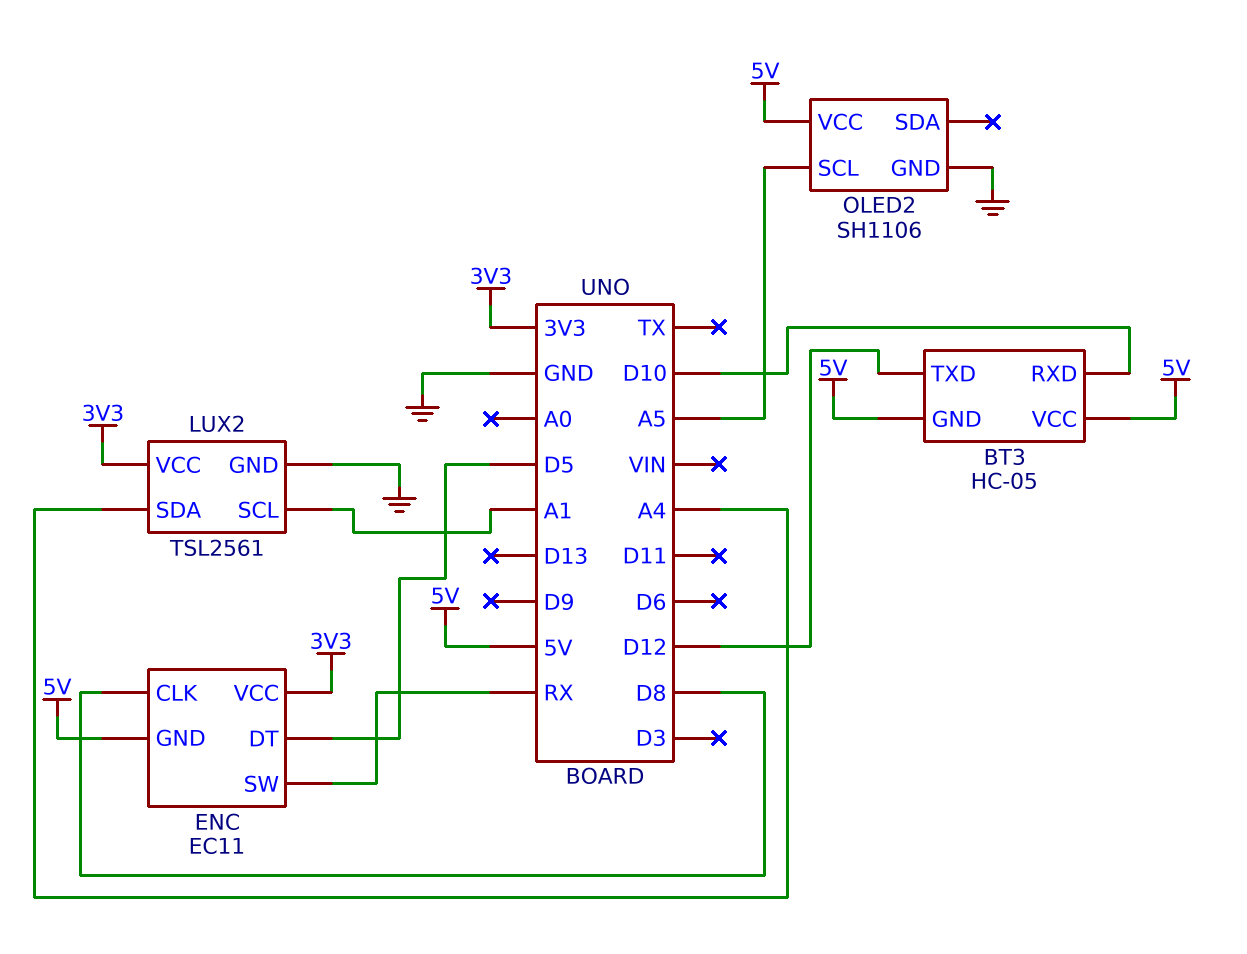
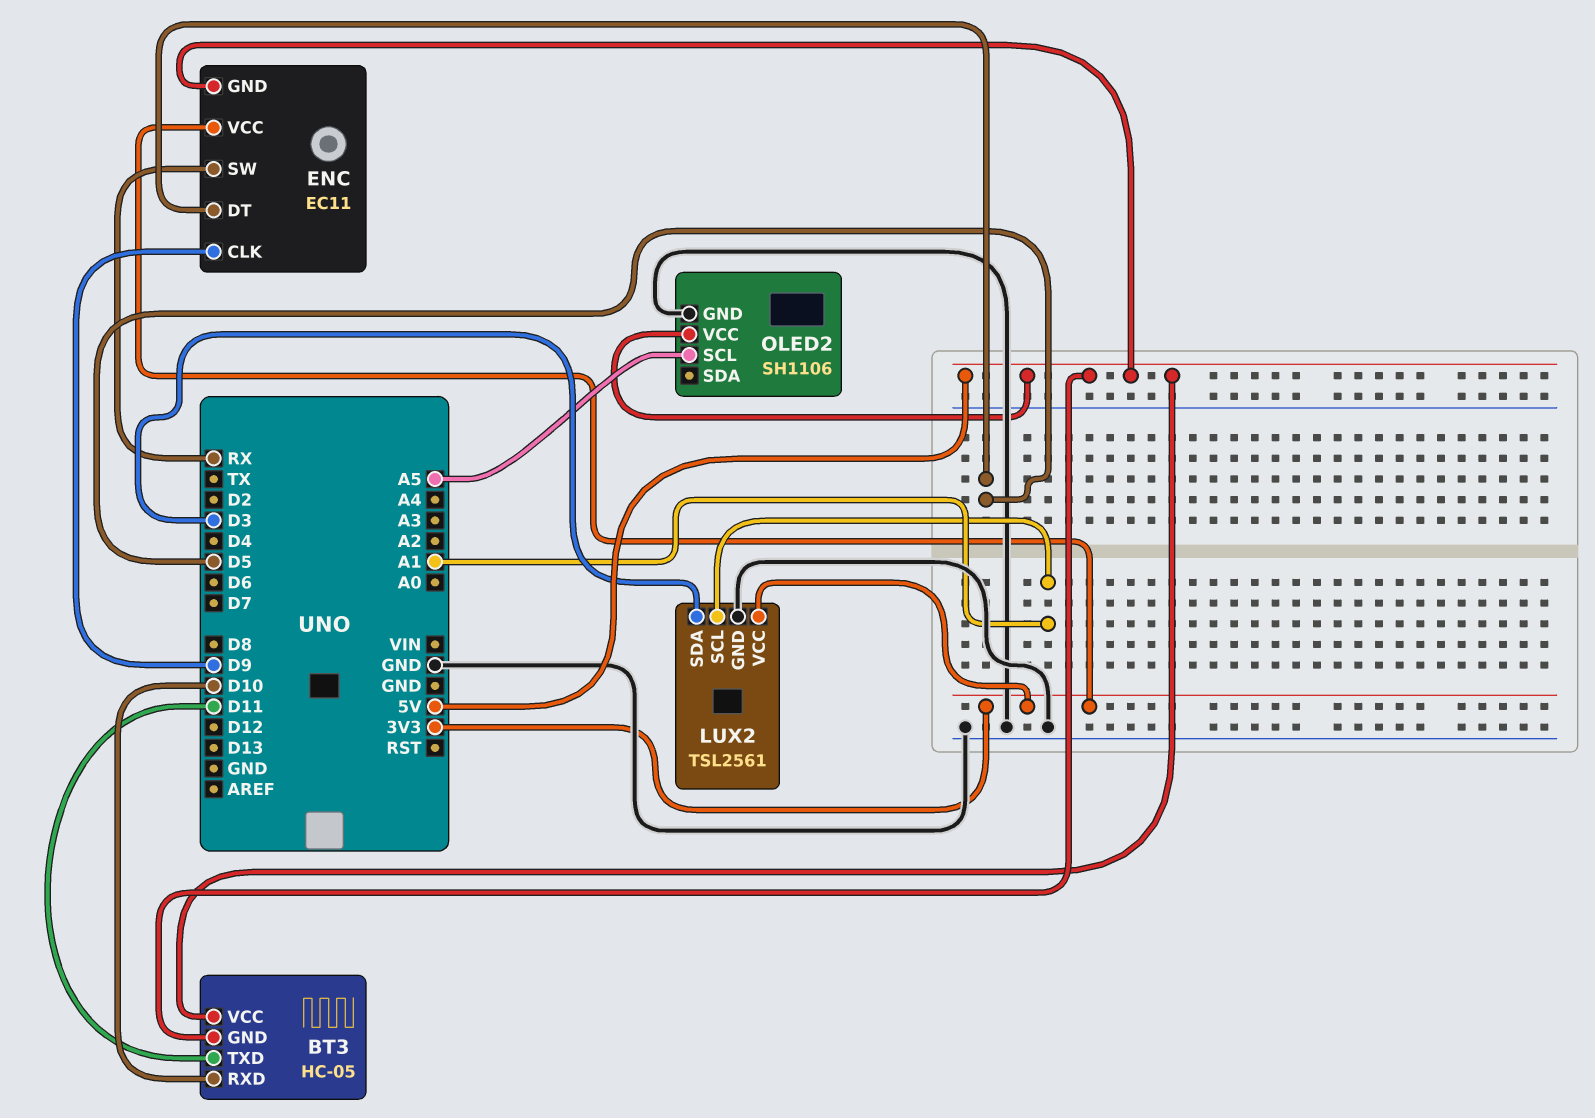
BT3 pin TXD: D12 -> D11
ENC pin CLK: D8 -> D9
LUX2 pin SDA: A4 -> D3

